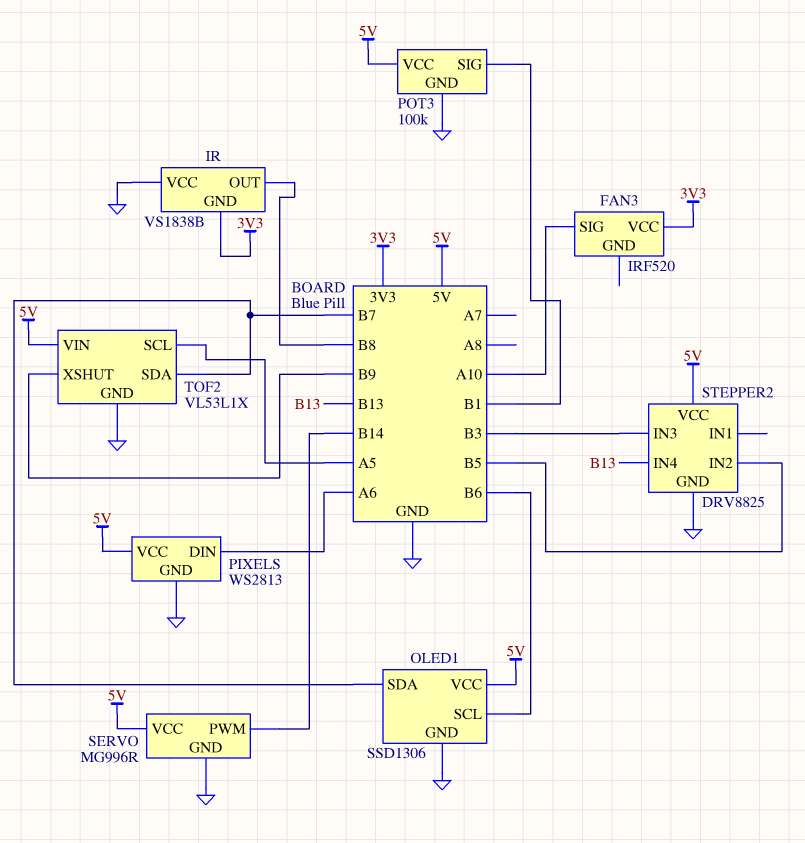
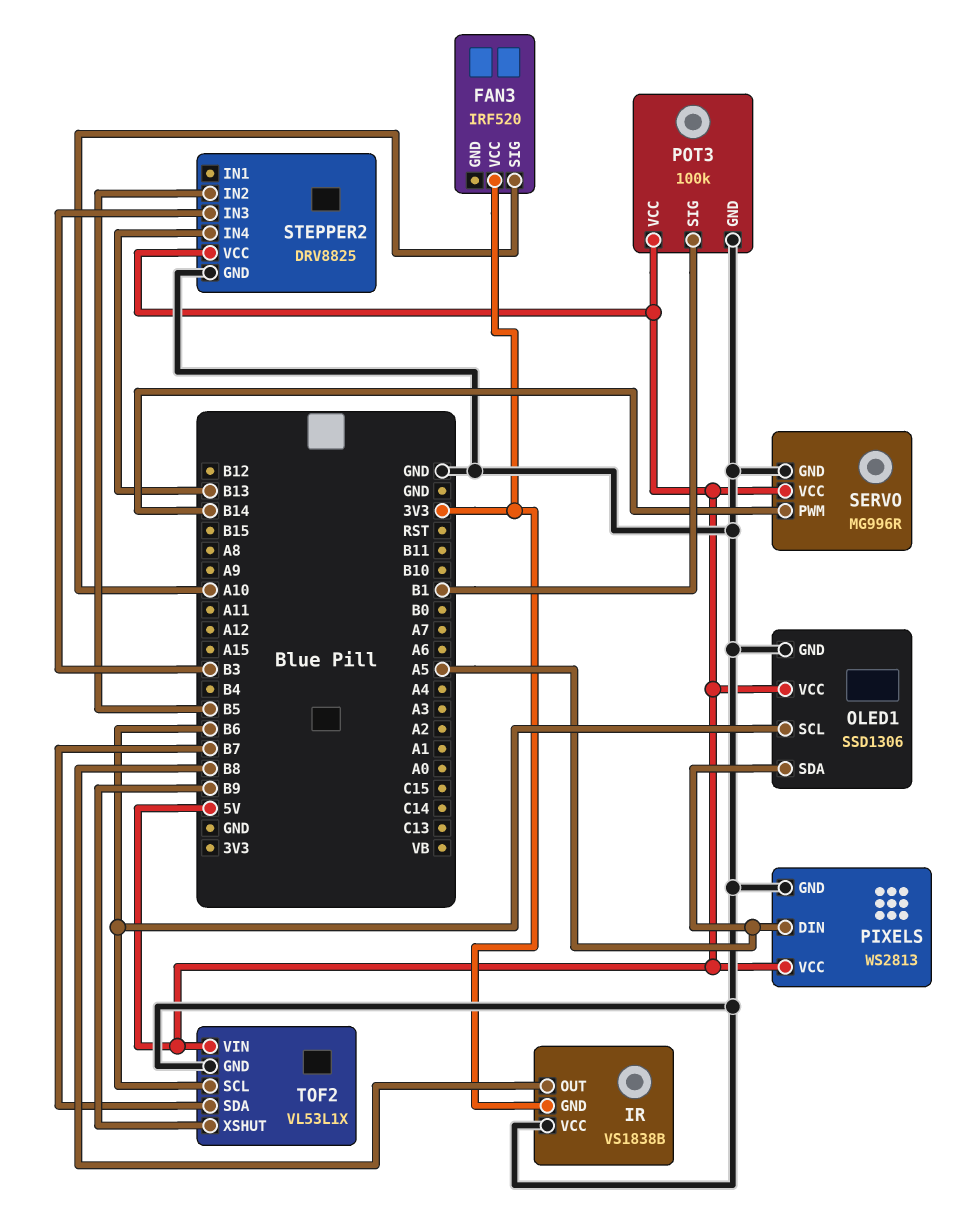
OLED1 pin SDA: B7 -> A5
PIXELS pin DIN: A6 -> A5
TOF2 pin SCL: A5 -> B6

